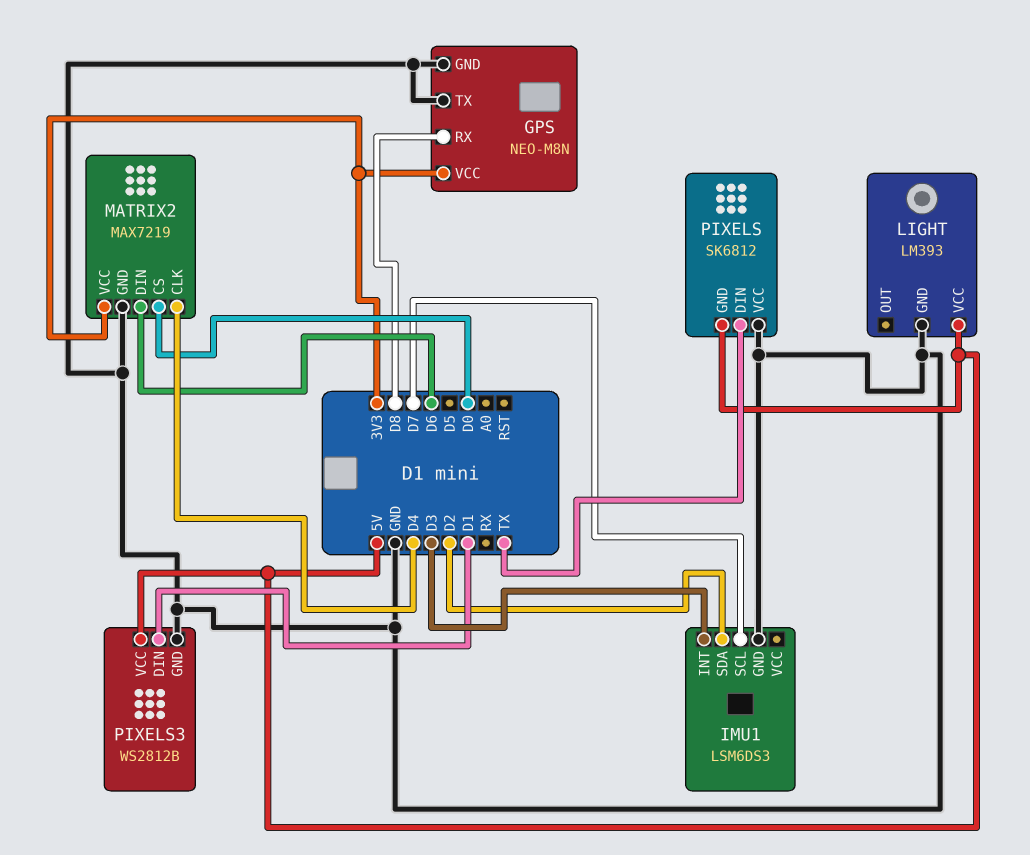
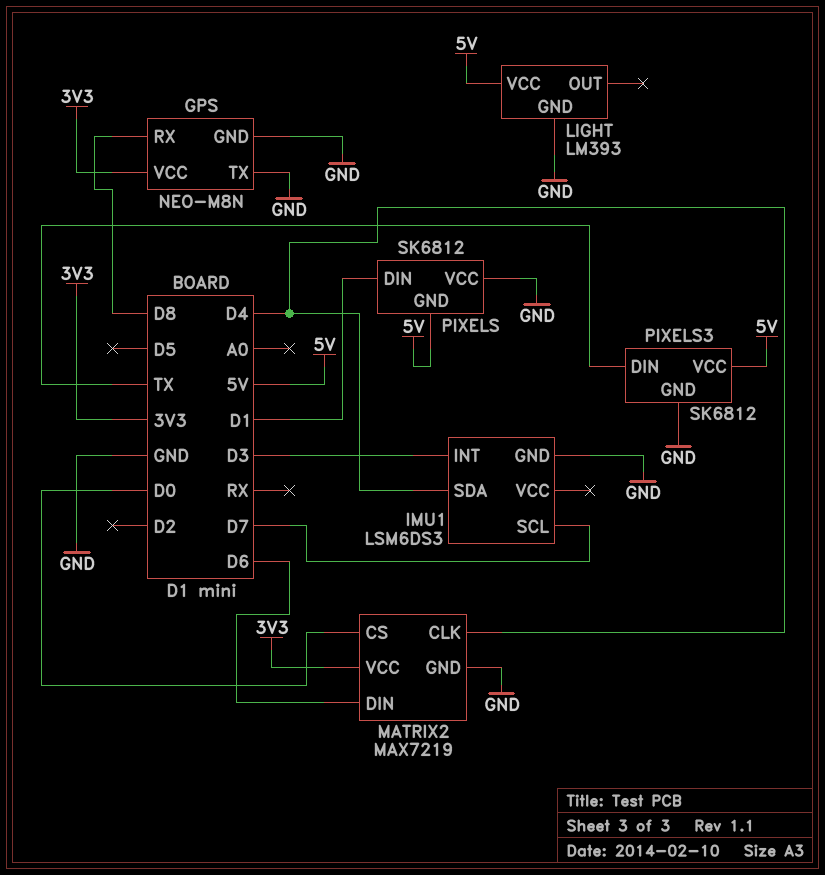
IMU1 pin SDA: D2 -> D4
PIXELS pin DIN: TX -> D1
PIXELS3: WS2812B -> SK6812
PIXELS3 pin DIN: D1 -> TX

